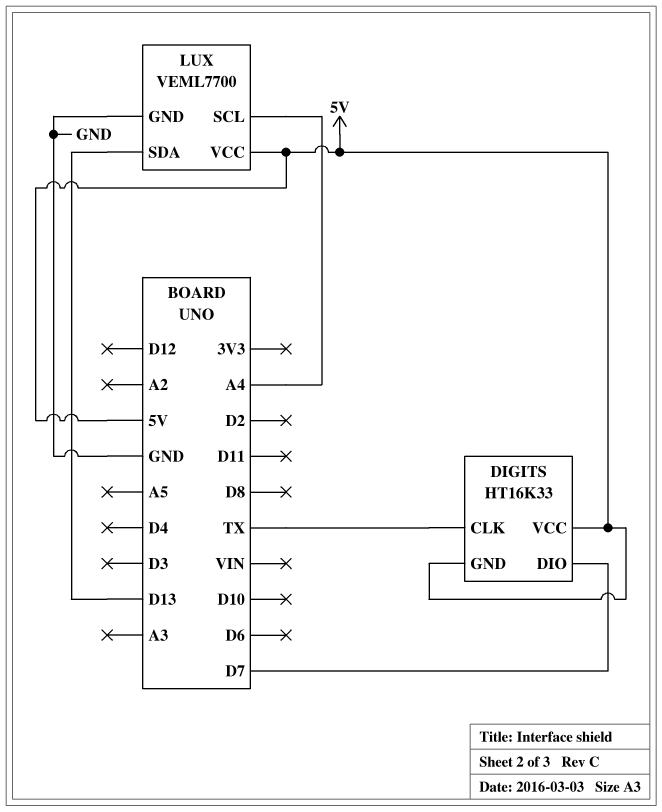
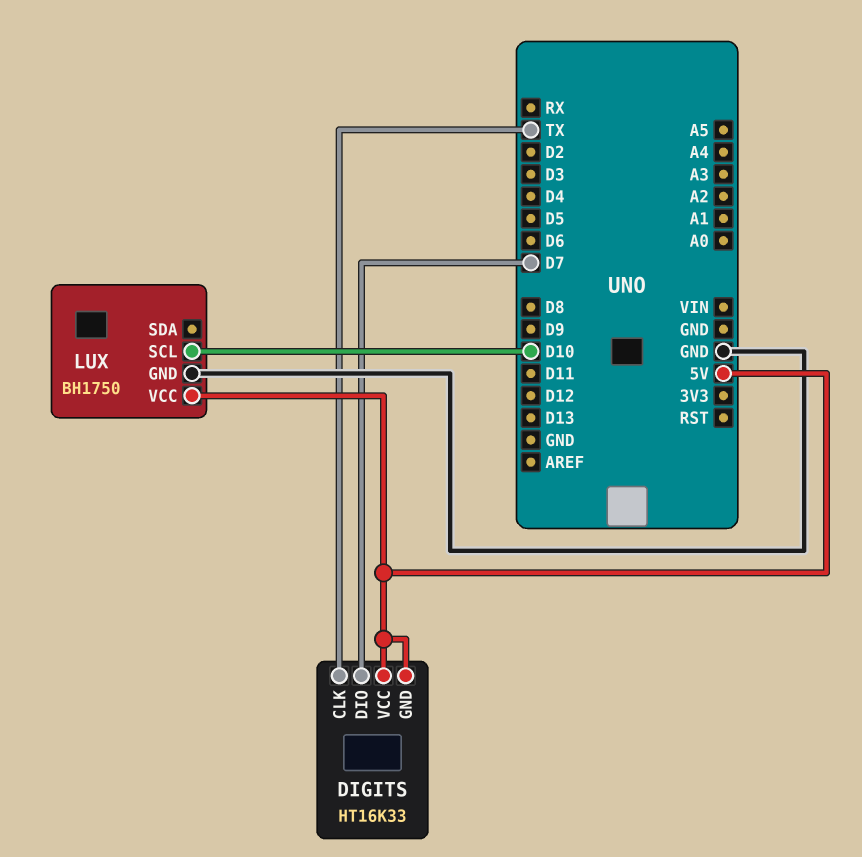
LUX: VEML7700 -> BH1750
LUX pin SCL: A4 -> D10
LUX pin SDA: D13 -> none

